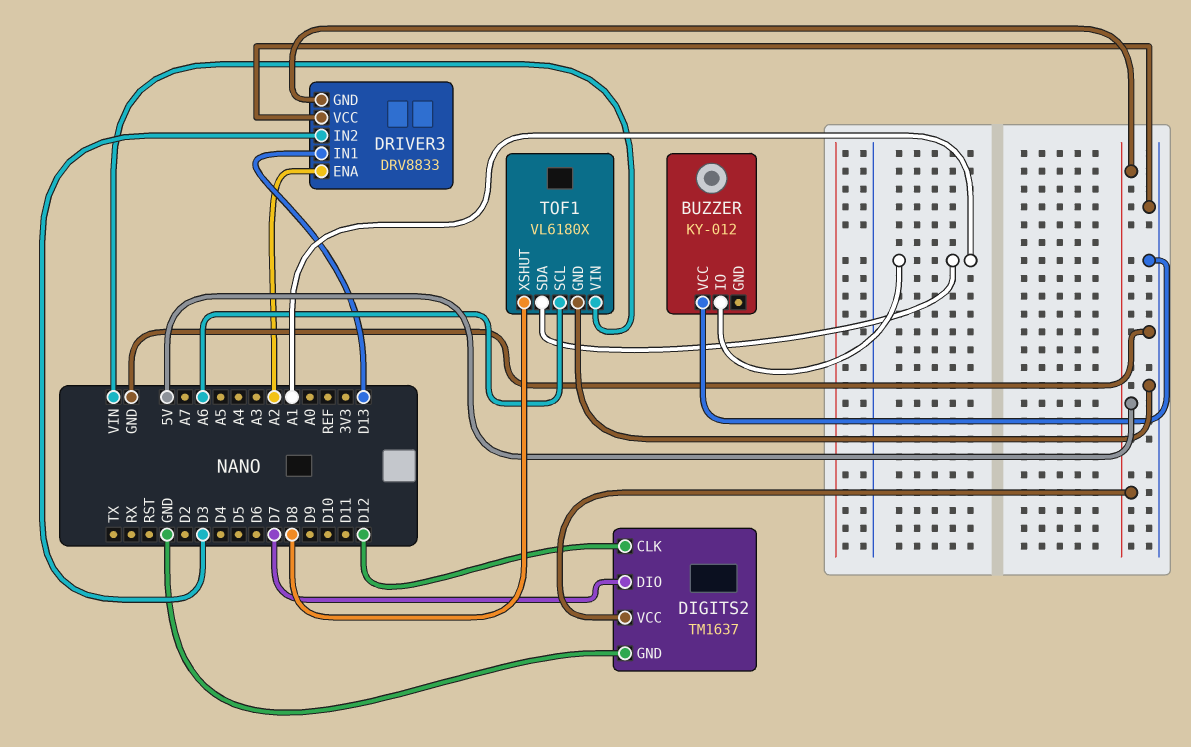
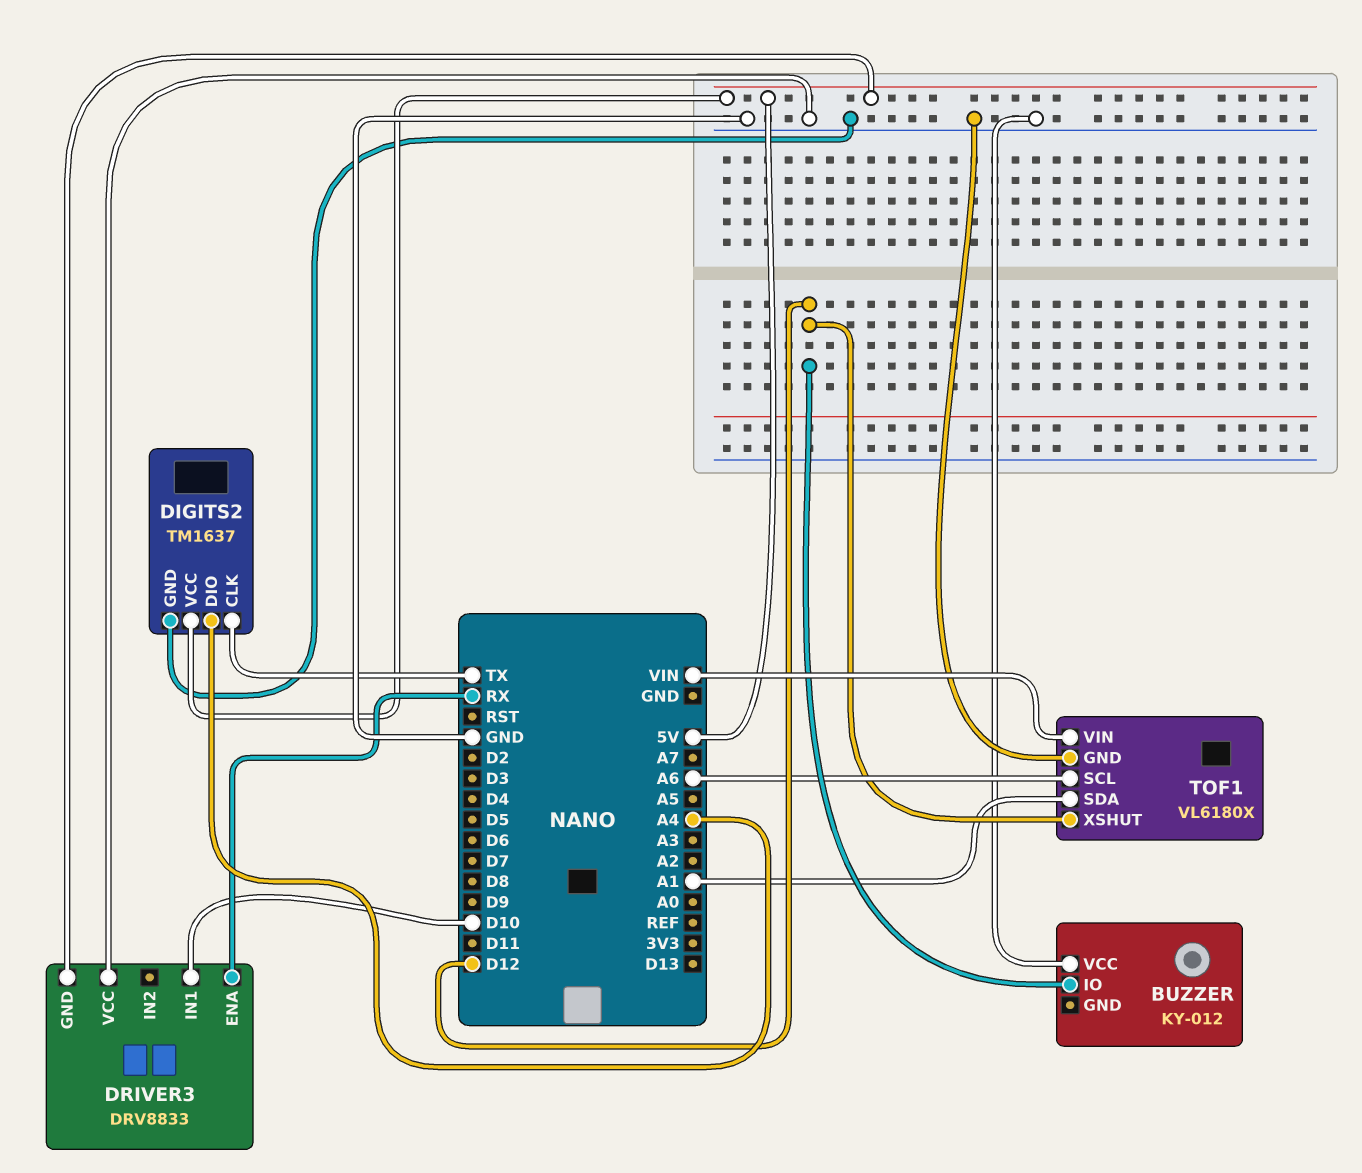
BUZZER pin IO: A1 -> D12
DIGITS2 pin CLK: D12 -> TX
DIGITS2 pin DIO: D7 -> A4
DRIVER3 pin ENA: A2 -> RX
DRIVER3 pin IN1: D13 -> D10
DRIVER3 pin IN2: D3 -> none
TOF1 pin XSHUT: D8 -> D12

